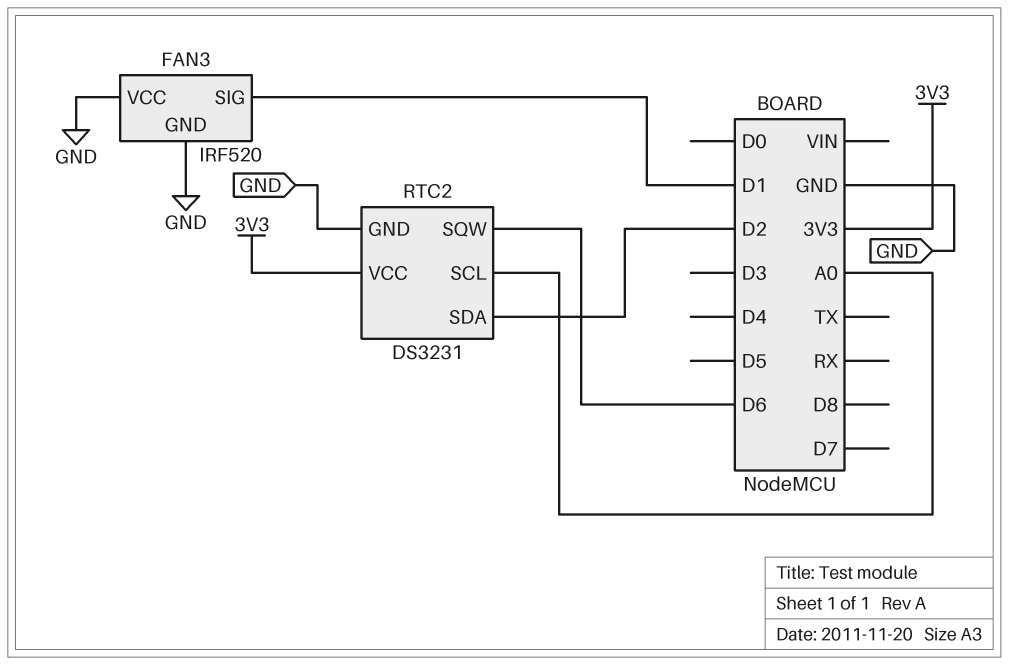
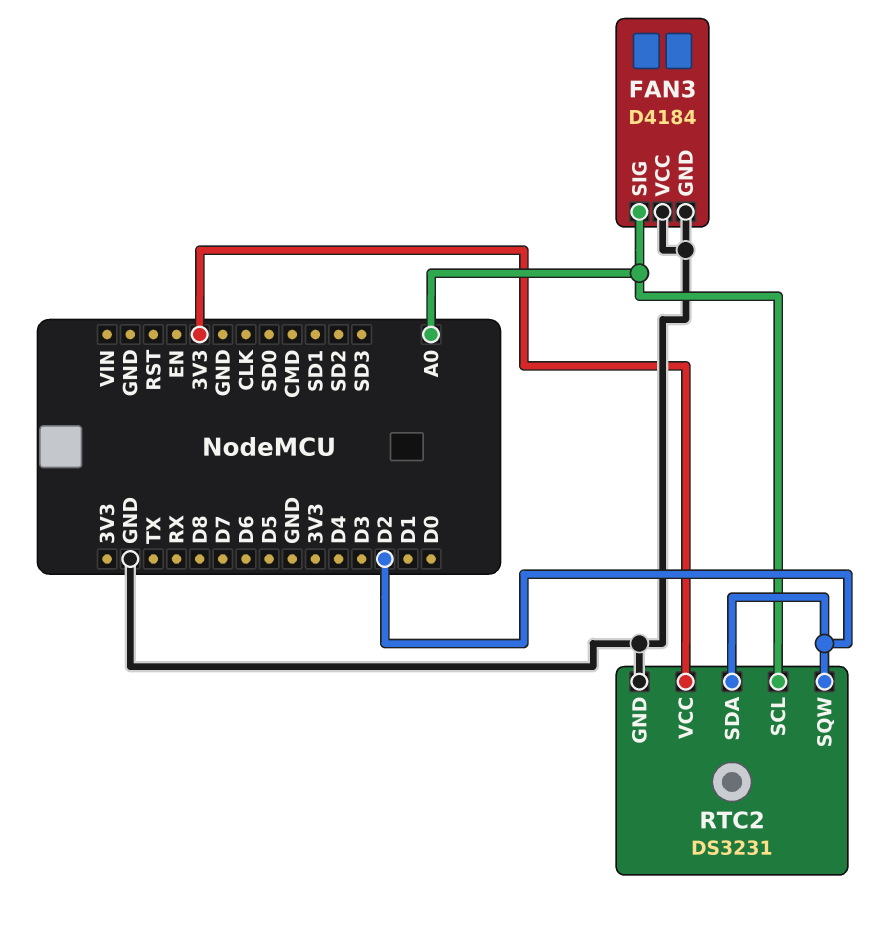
FAN3: IRF520 -> D4184
FAN3 pin SIG: D1 -> A0
RTC2 pin SQW: D6 -> D2

